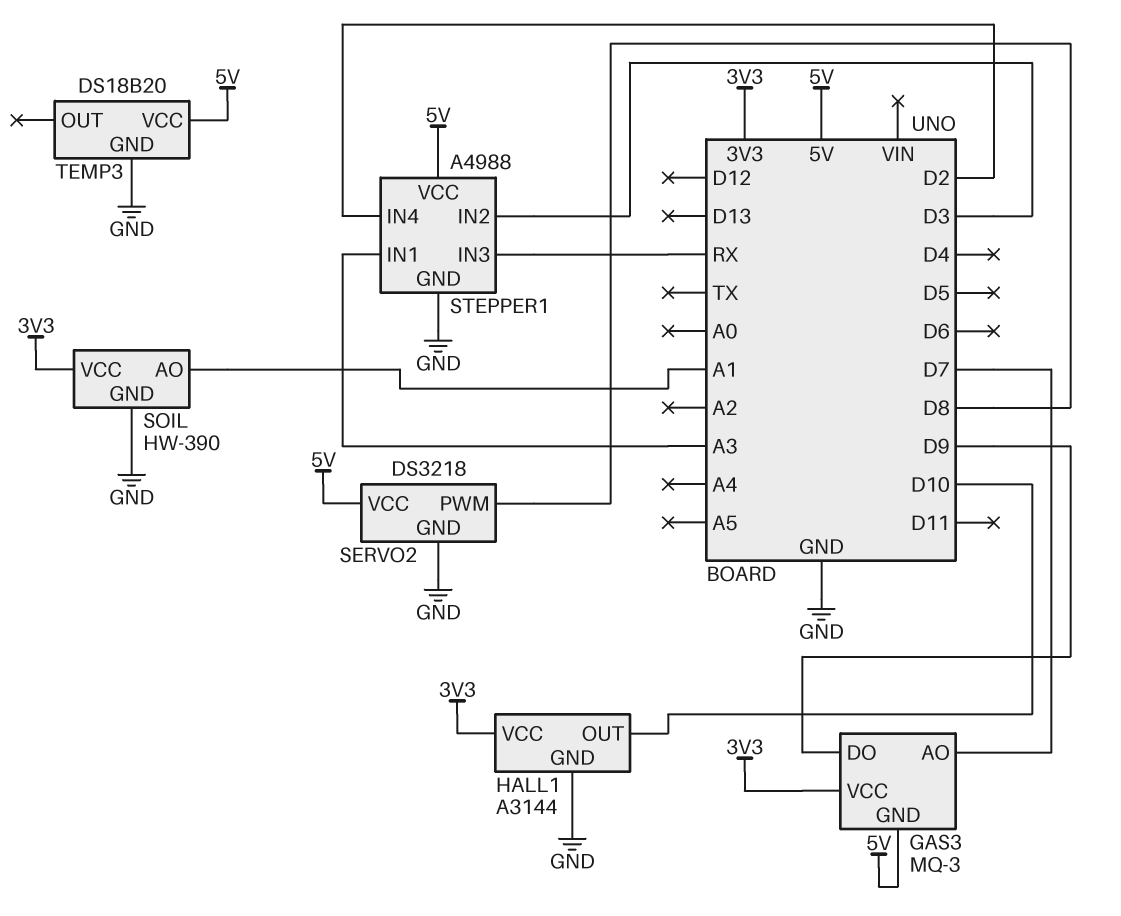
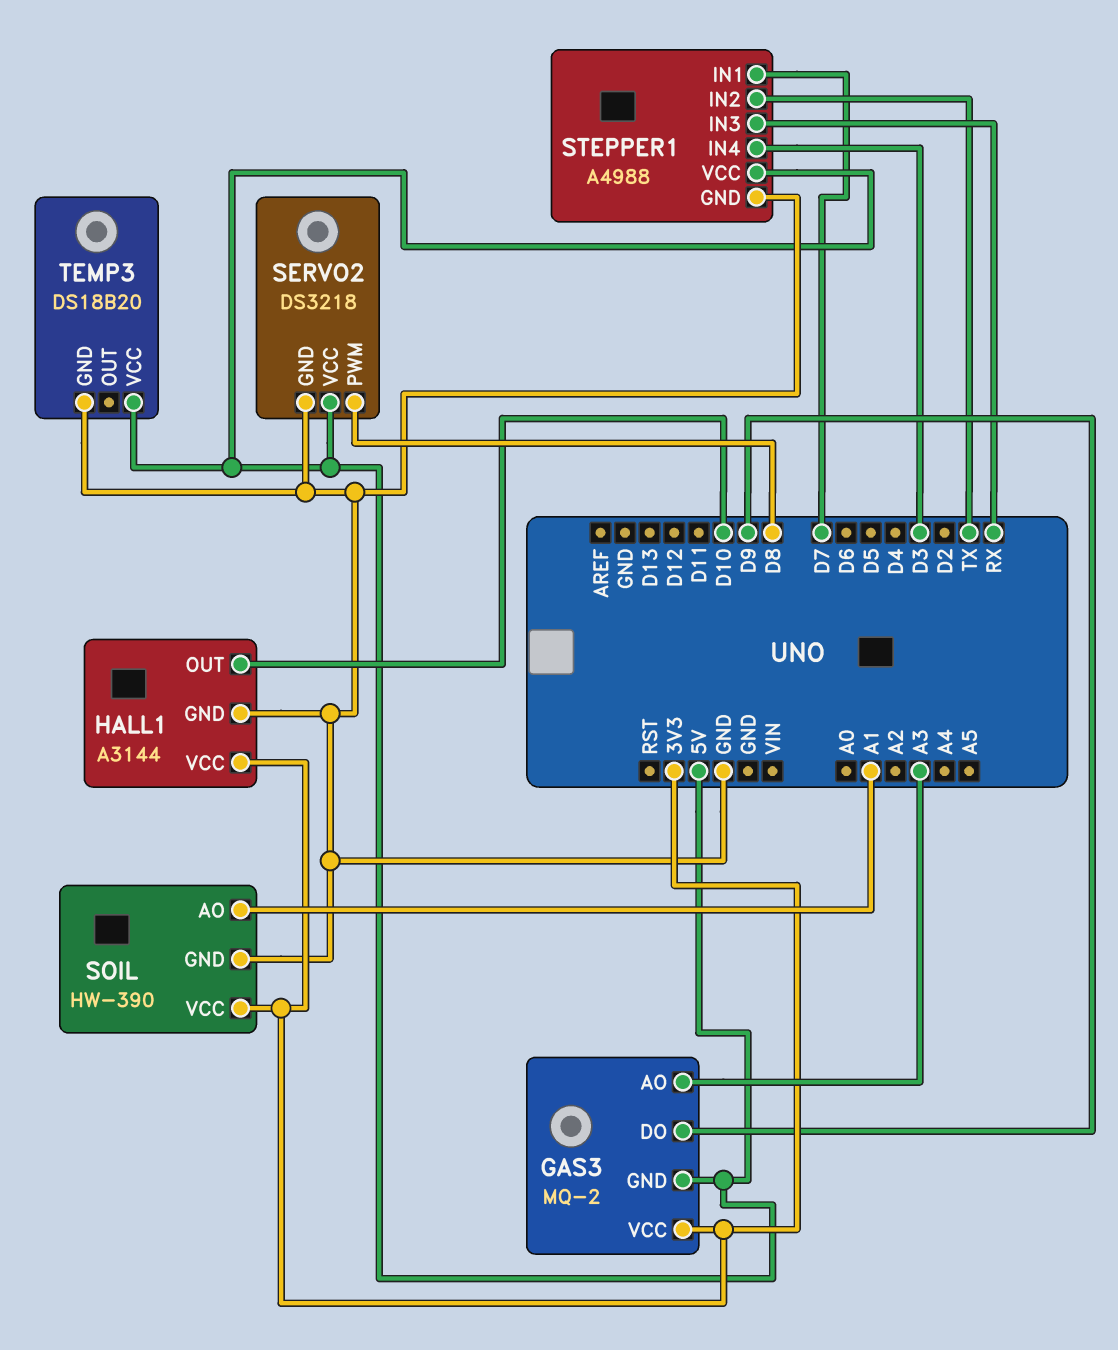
GAS3: MQ-3 -> MQ-2
GAS3 pin AO: D7 -> A3
STEPPER1 pin IN1: A3 -> D7
STEPPER1 pin IN2: D3 -> TX
STEPPER1 pin IN4: D2 -> D3

